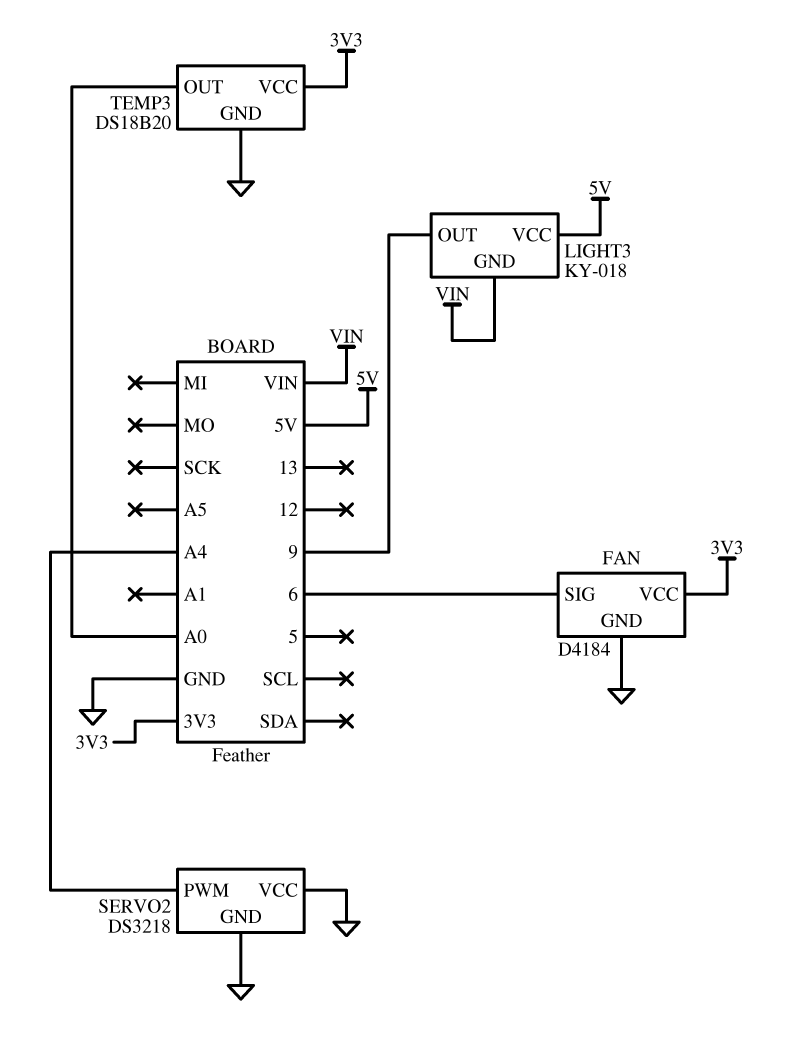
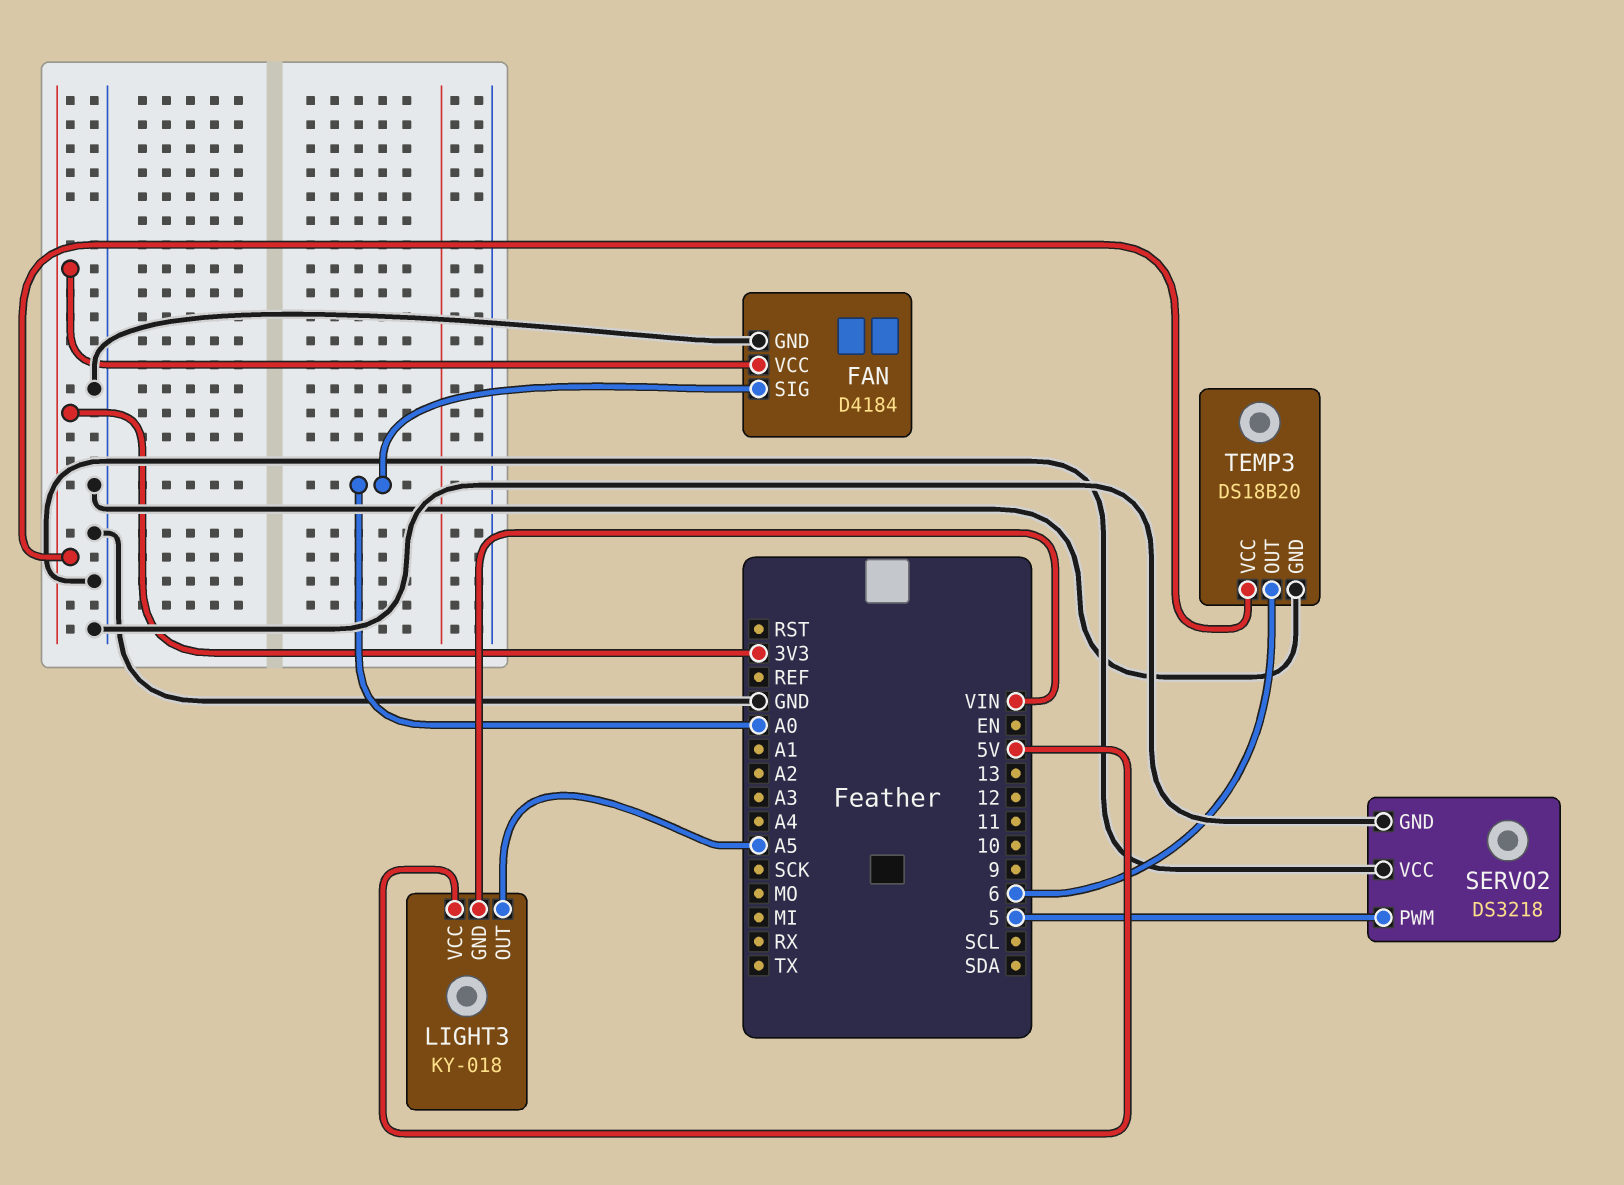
FAN pin SIG: 6 -> A0
LIGHT3 pin OUT: 9 -> A5
SERVO2 pin PWM: A4 -> 5
TEMP3 pin OUT: A0 -> 6

